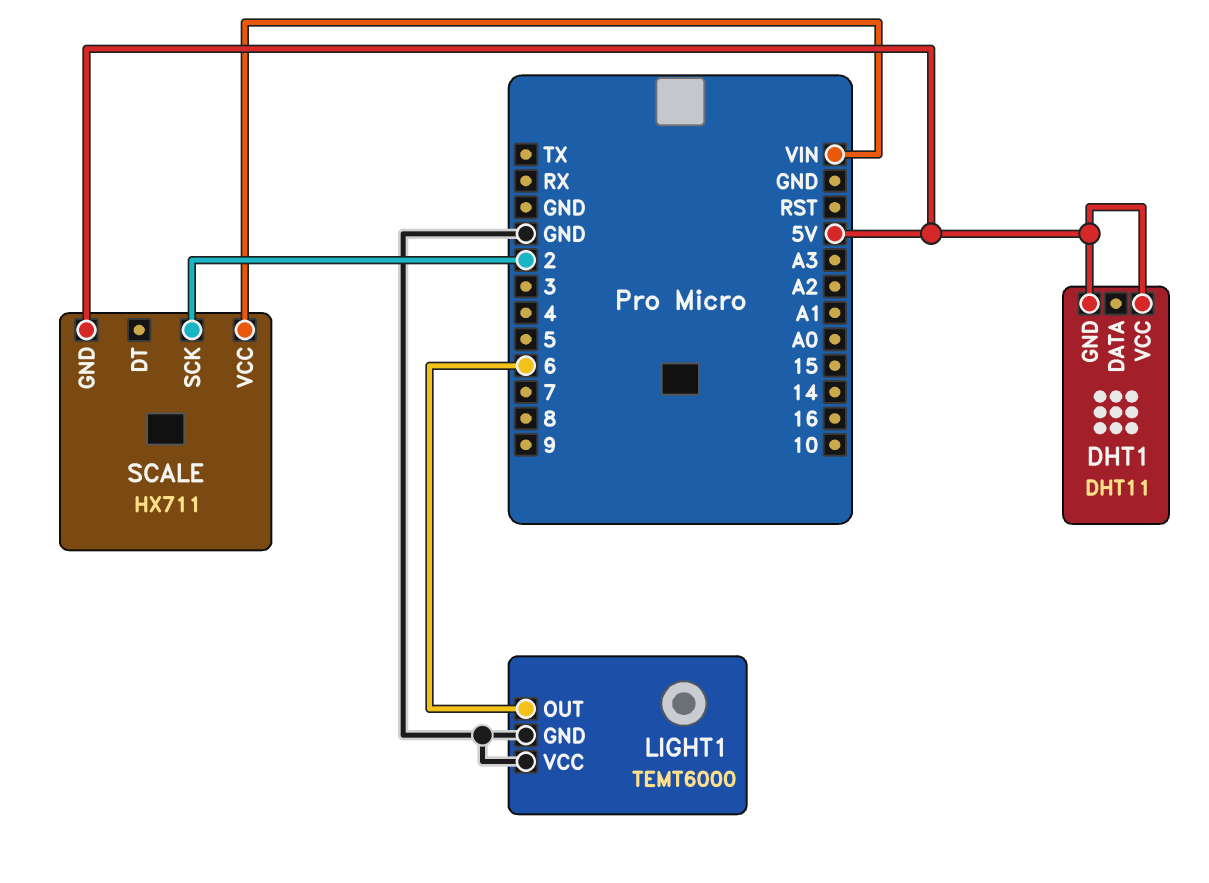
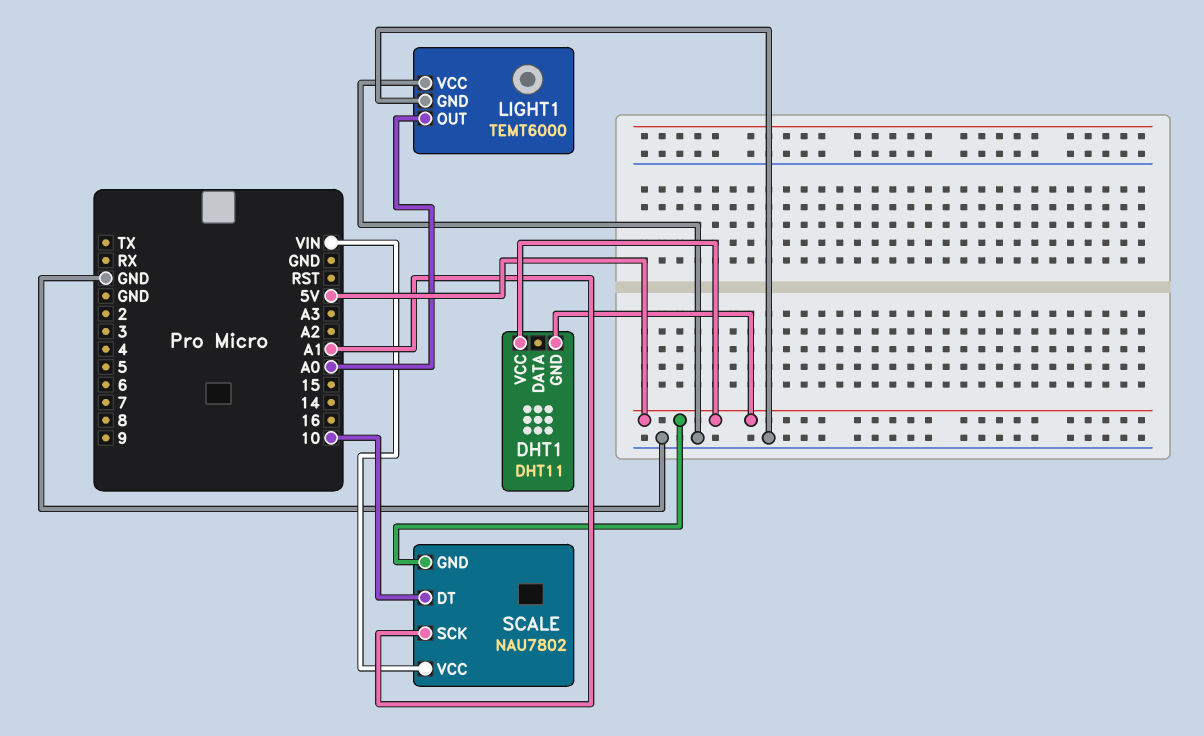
LIGHT1 pin OUT: 6 -> A0
SCALE: HX711 -> NAU7802
SCALE pin DT: none -> 10
SCALE pin SCK: 2 -> A1

